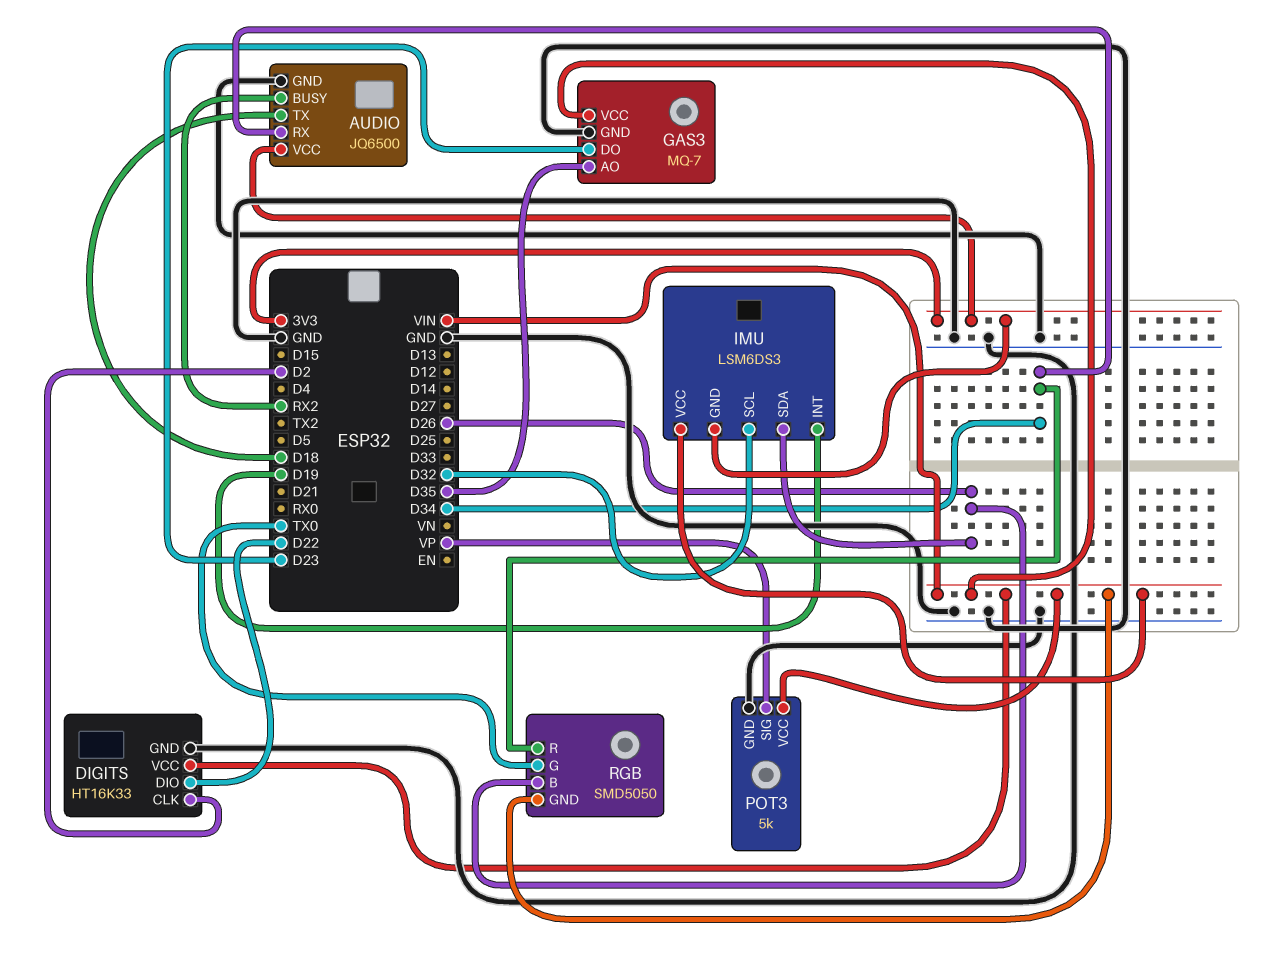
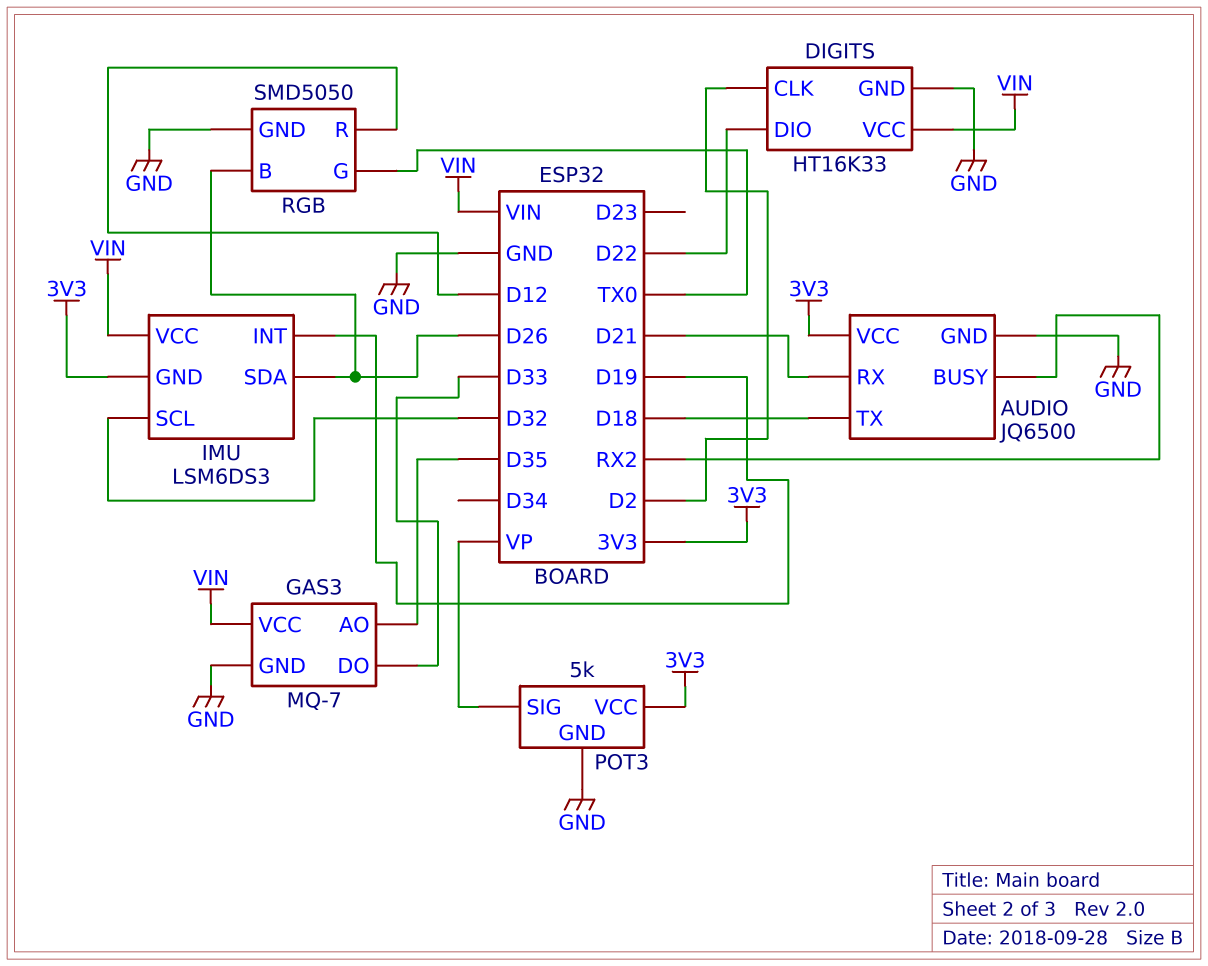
AUDIO pin RX: D34 -> D21
GAS3 pin DO: D23 -> D33
POT3 pin VCC: VIN -> 3V3
RGB pin GND: VIN -> GND
RGB pin R: D34 -> D12

